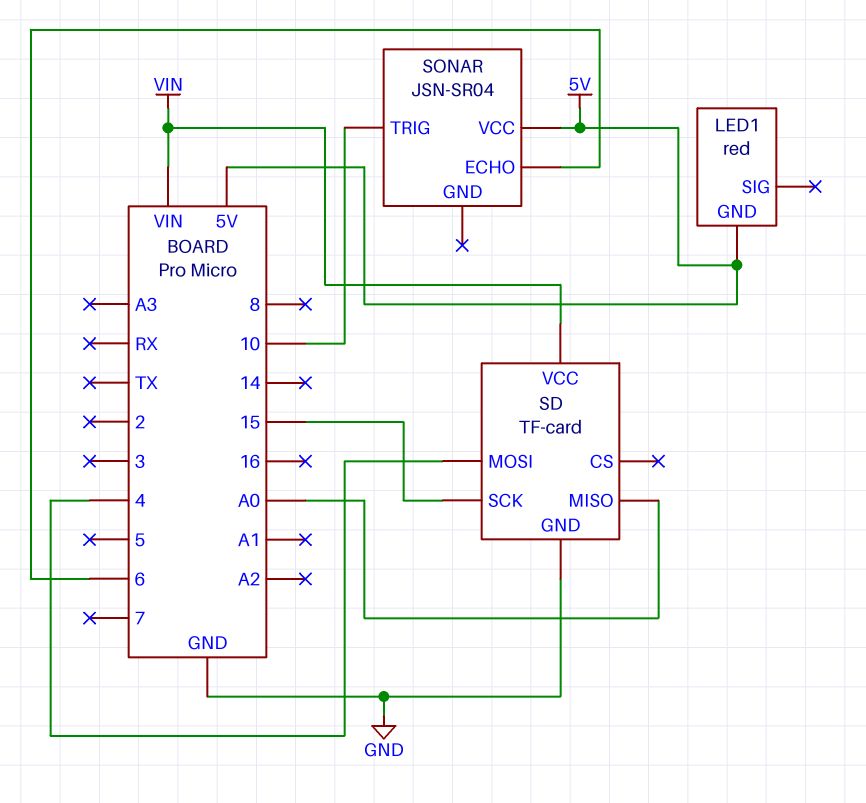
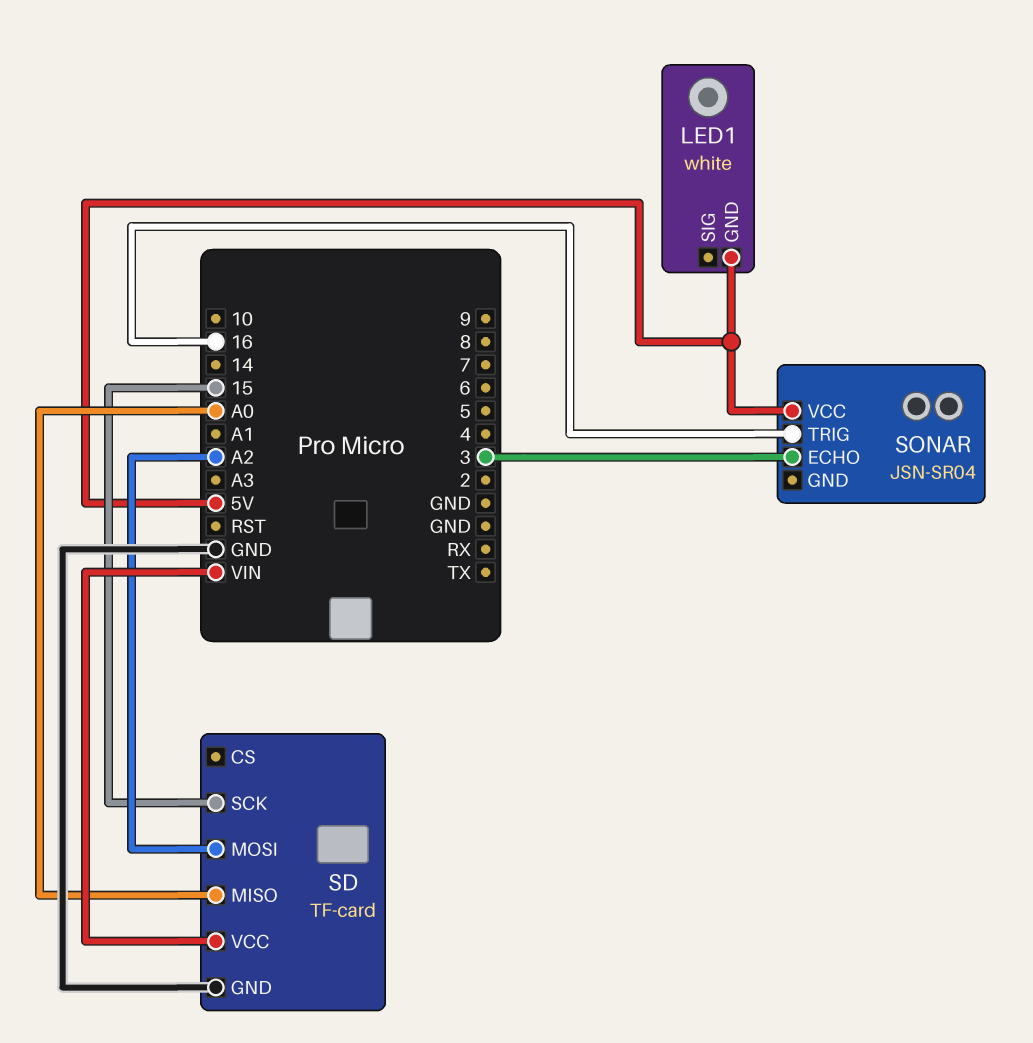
LED1: red -> white
SD pin MOSI: 4 -> A2
SONAR pin ECHO: 6 -> 3
SONAR pin TRIG: 10 -> 16

